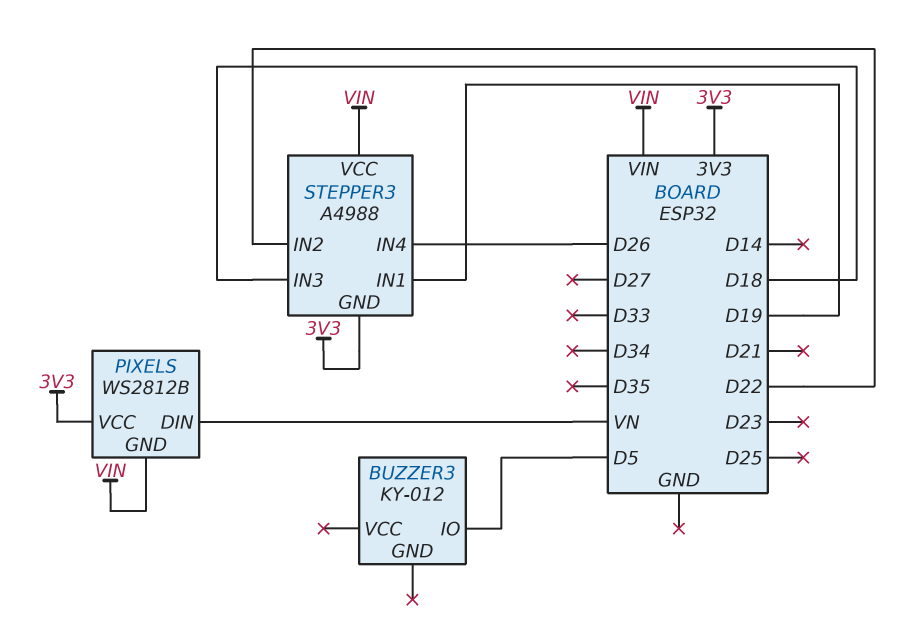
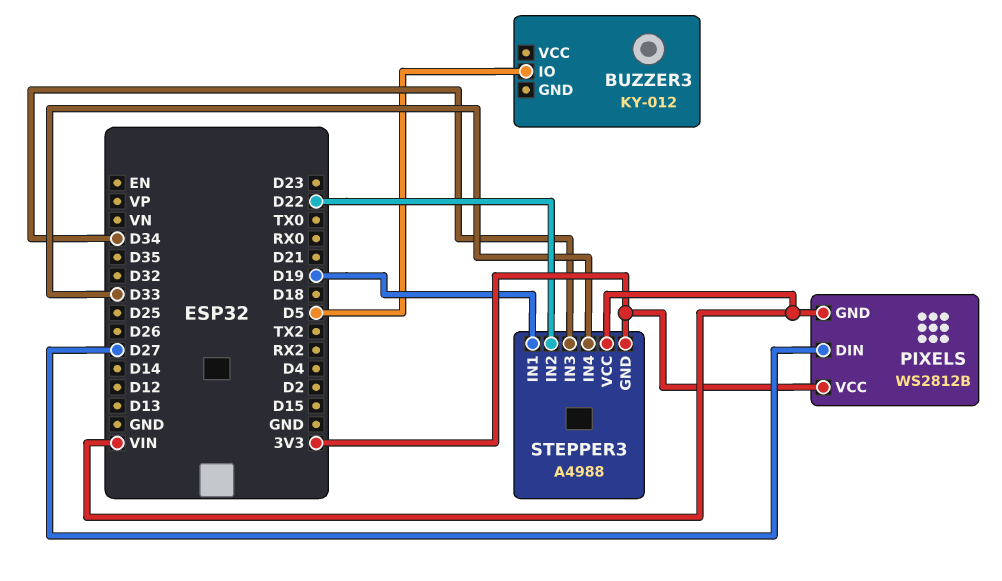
PIXELS pin DIN: VN -> D27
STEPPER3 pin IN3: D18 -> D34
STEPPER3 pin IN4: D26 -> D33

